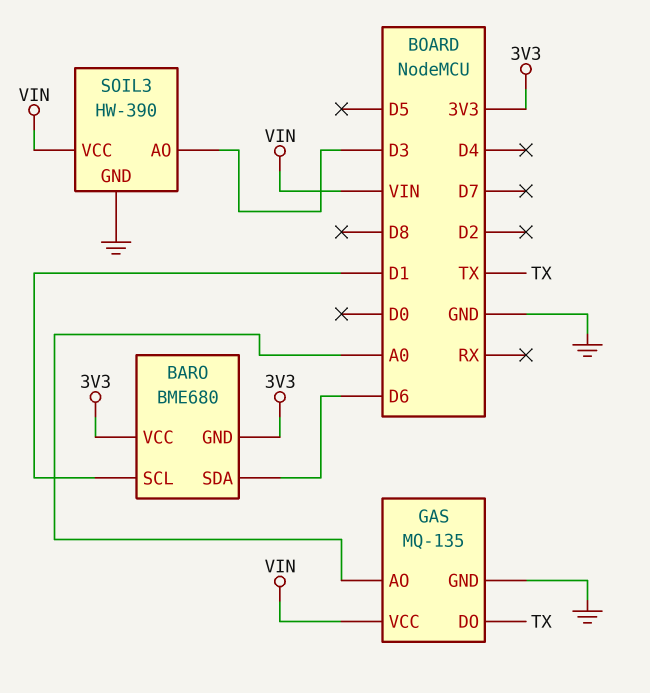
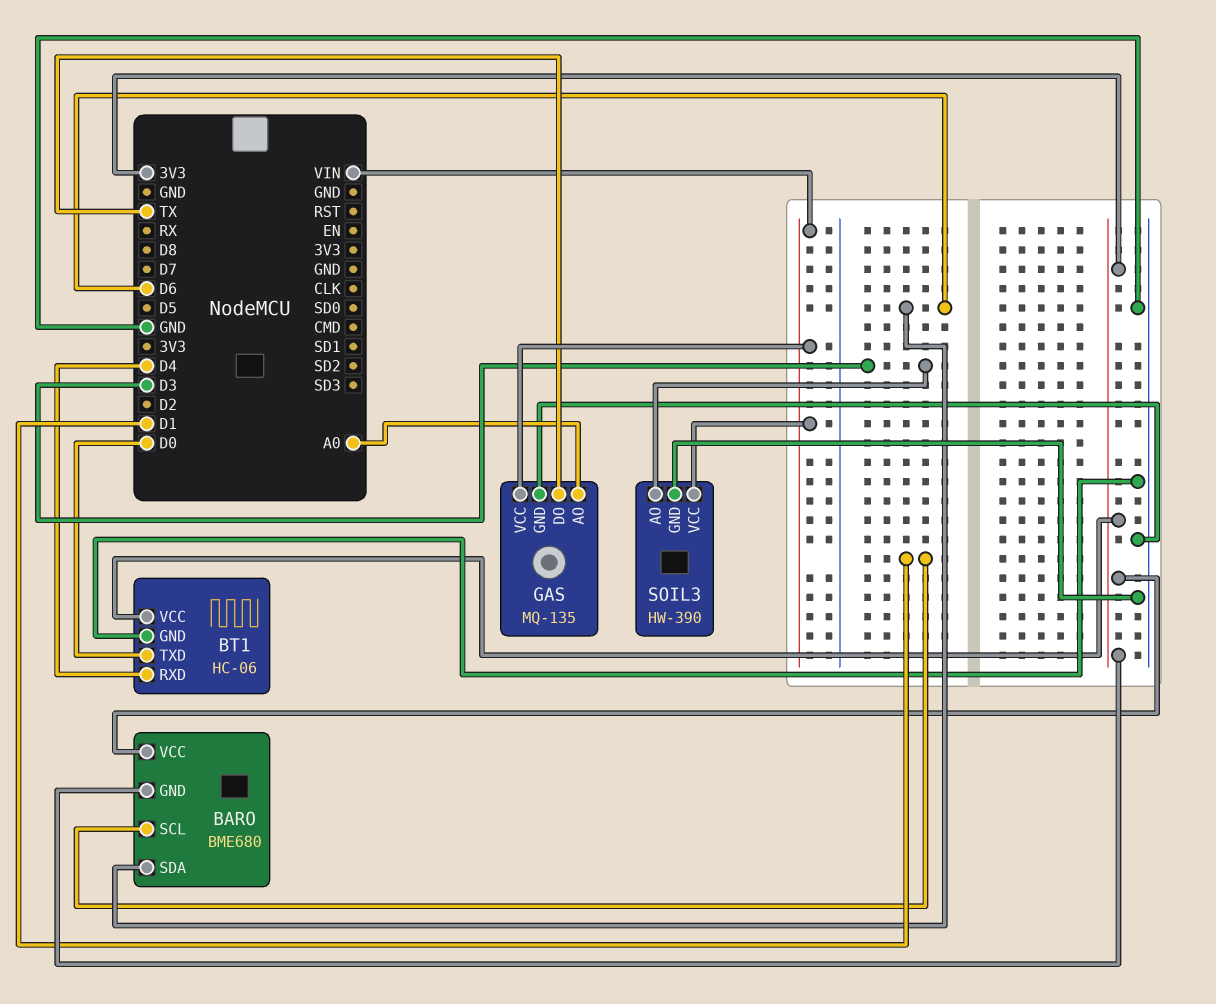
BT1: none -> HC-06
BT1 pin GND: none -> GND
BT1 pin RXD: none -> D4
BT1 pin TXD: none -> D0
BT1 pin VCC: none -> 3V3

